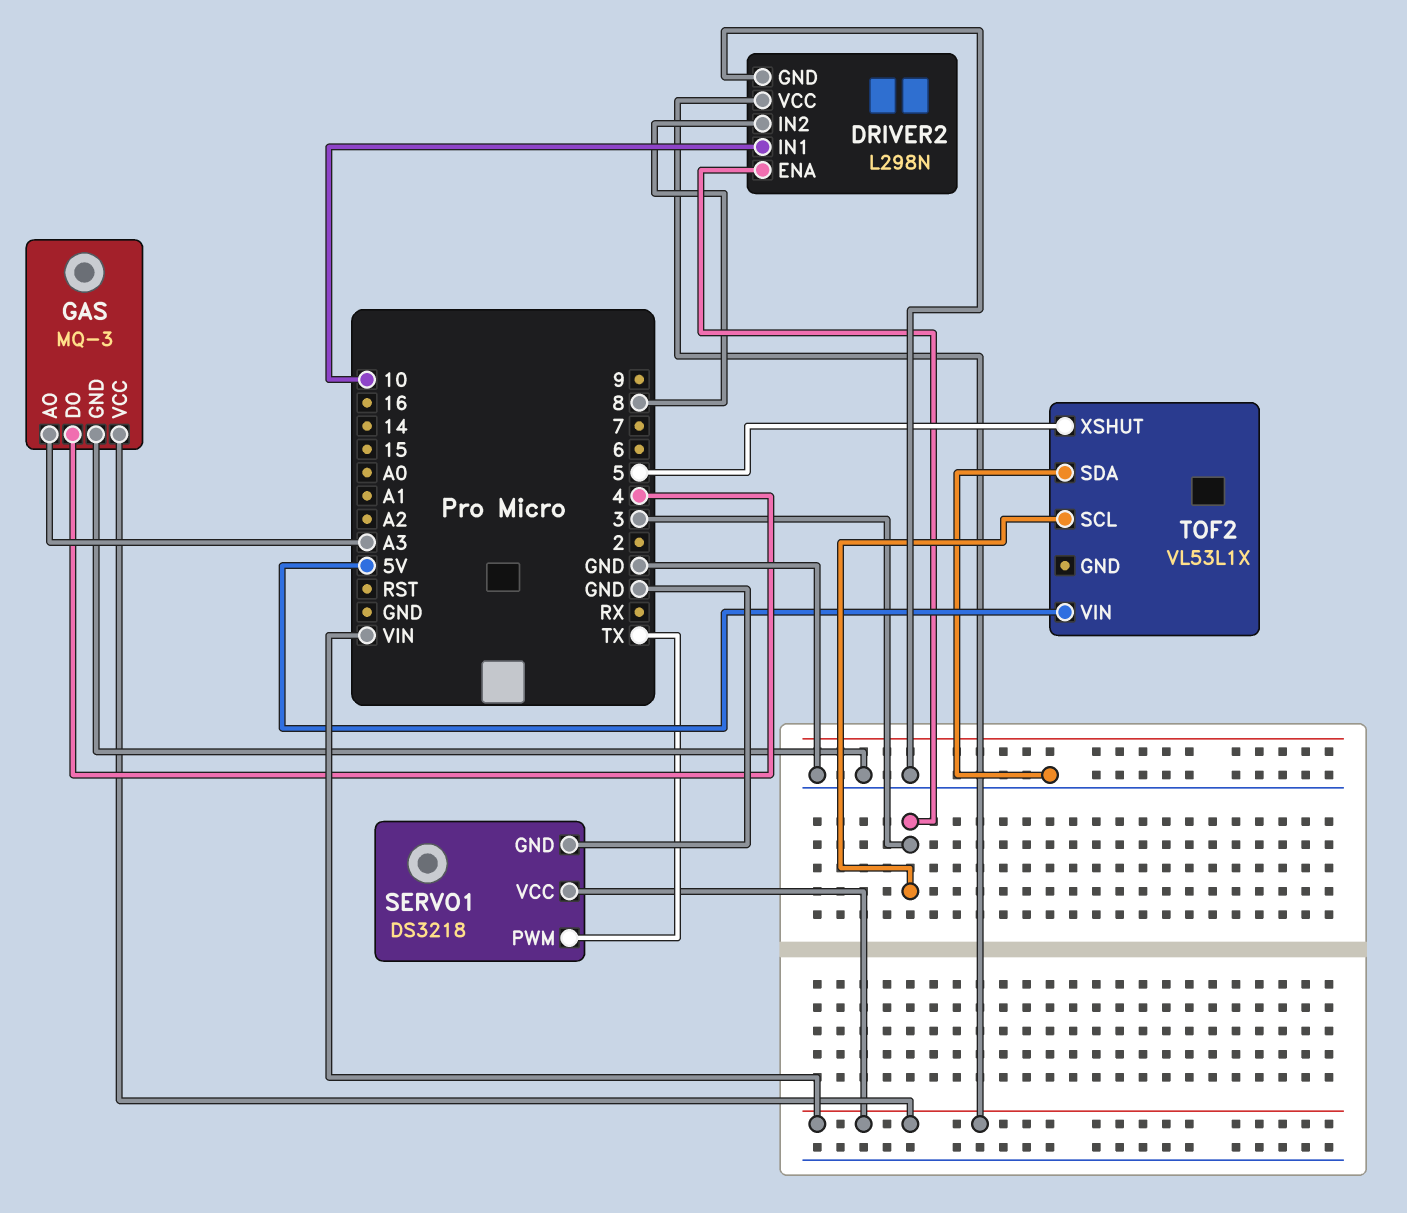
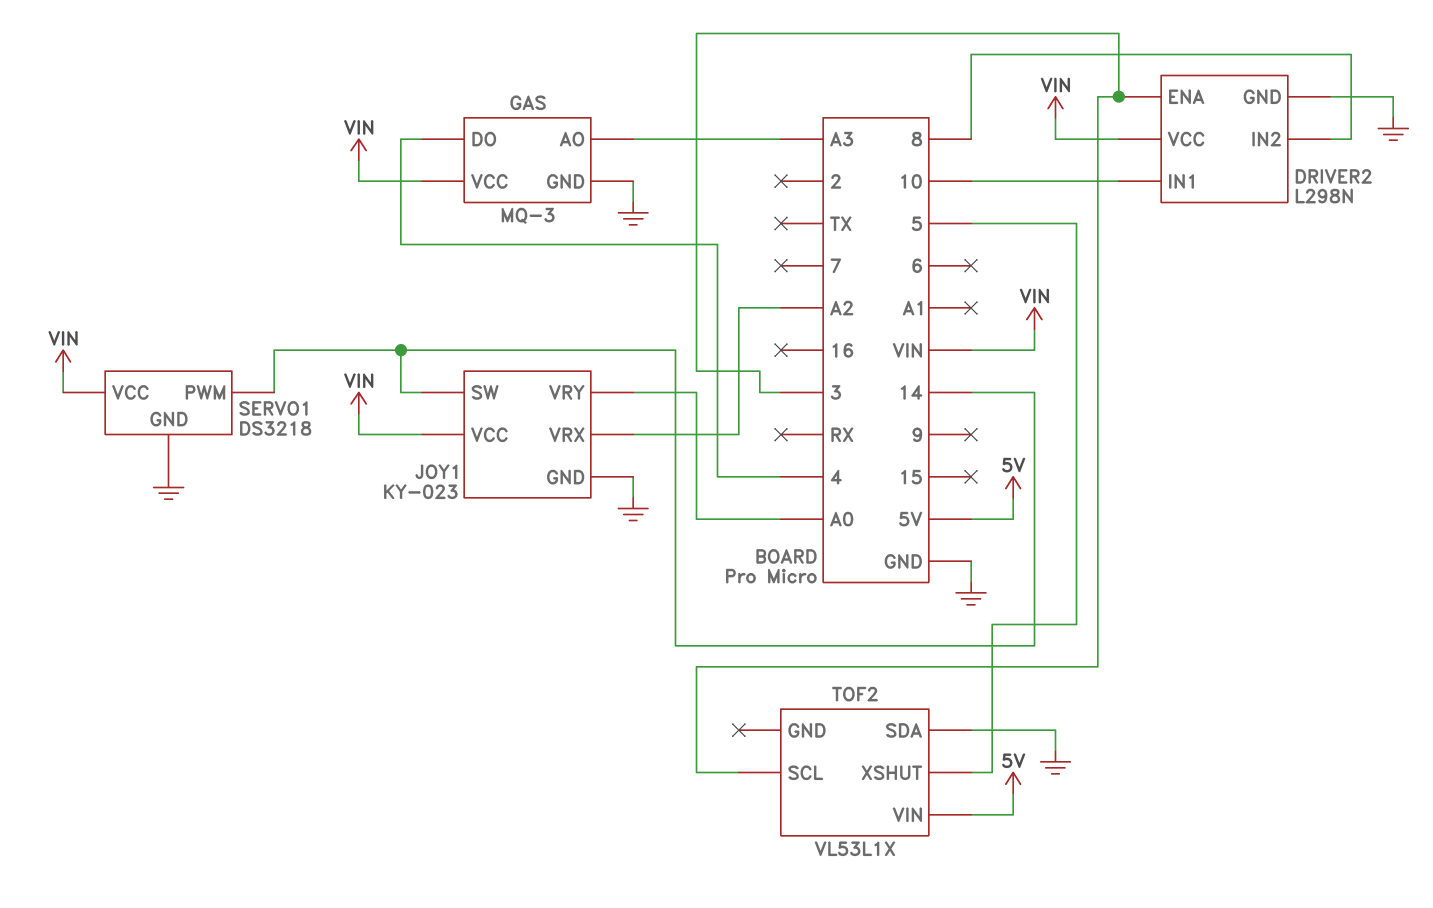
JOY1: none -> KY-023
JOY1 pin GND: none -> GND
JOY1 pin SW: none -> 14
JOY1 pin VCC: none -> VIN
JOY1 pin VRX: none -> A2
JOY1 pin VRY: none -> A0
SERVO1 pin PWM: TX -> 14

